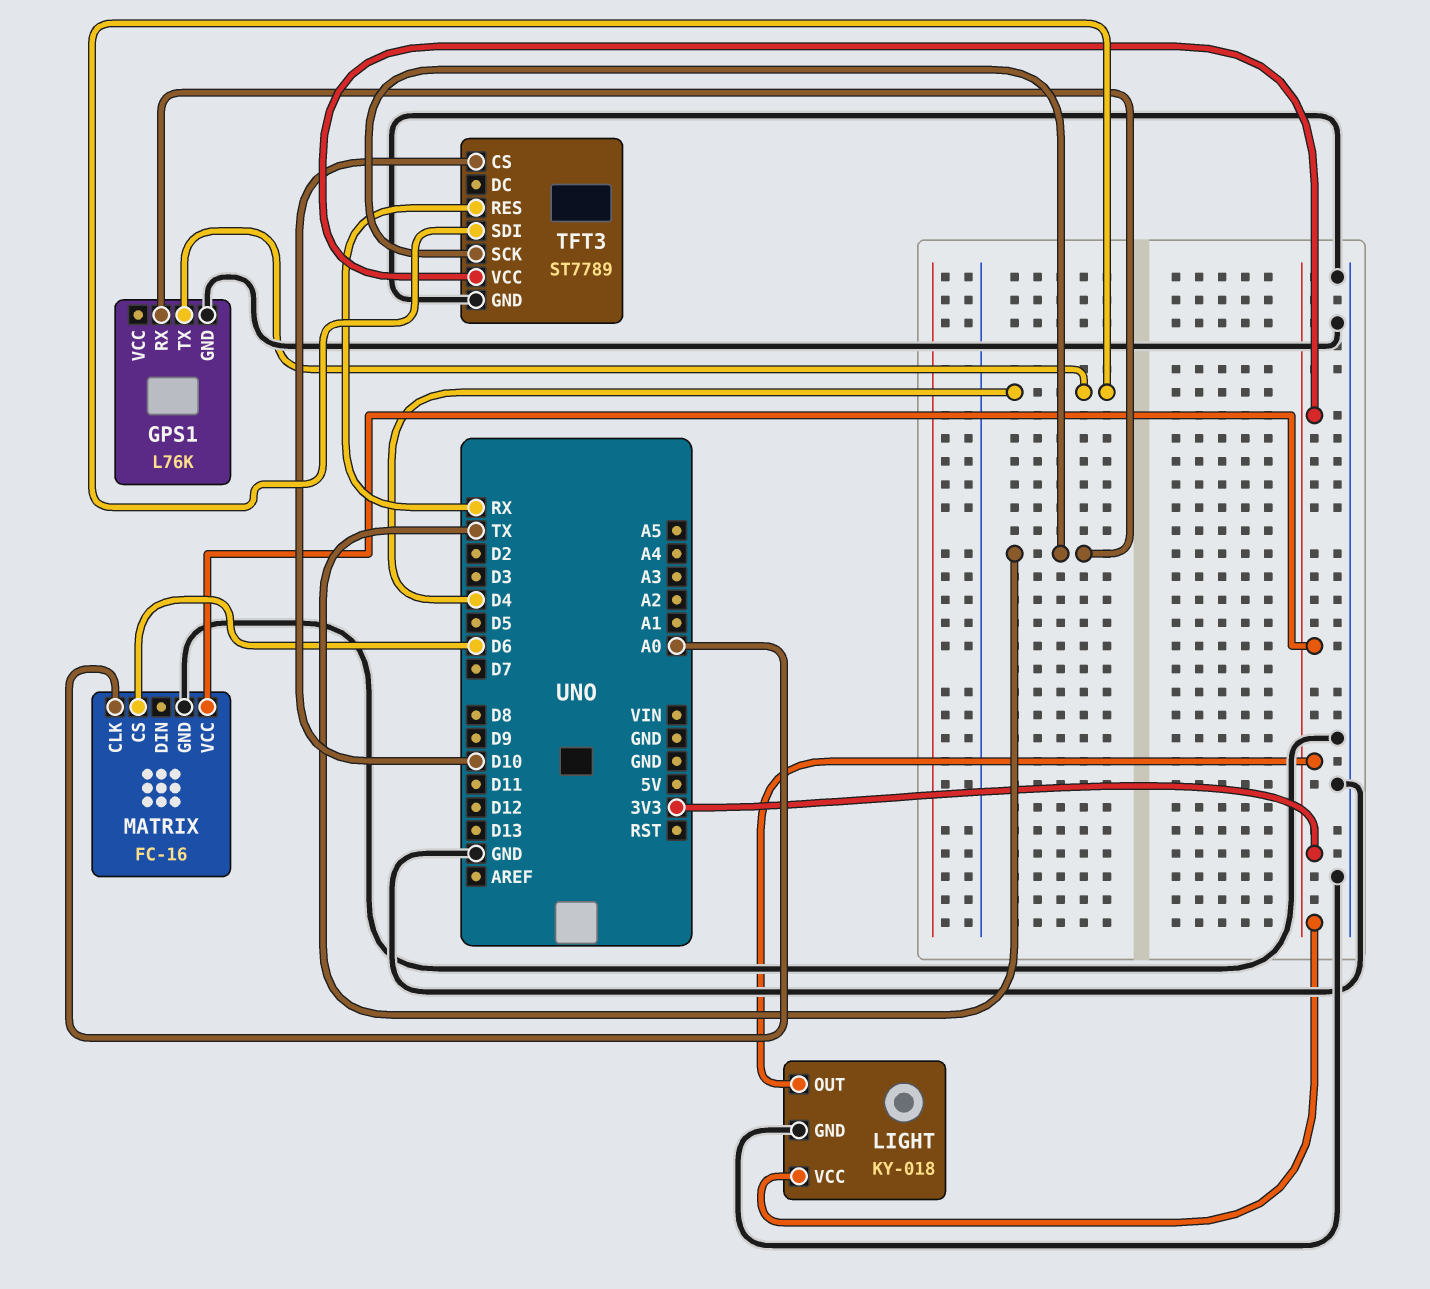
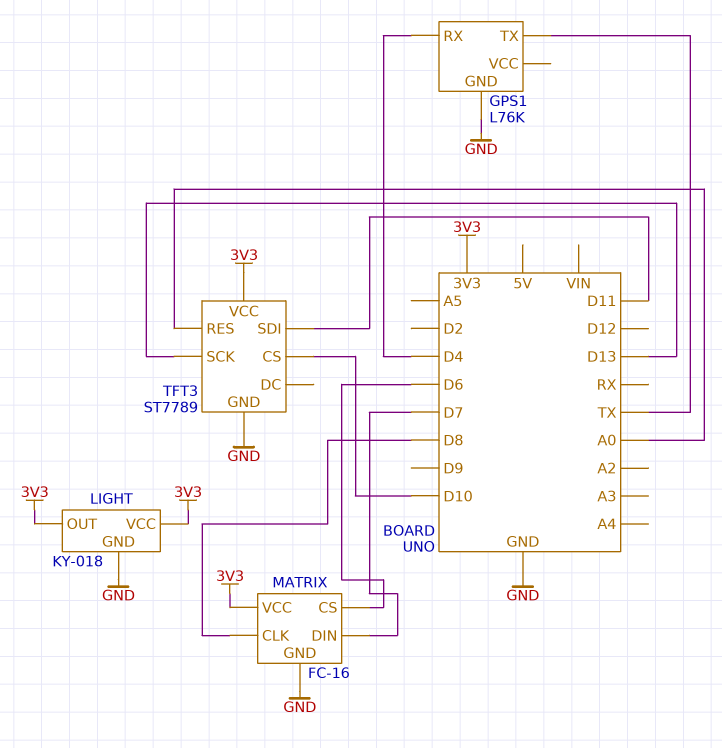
GPS1 pin RX: TX -> D4
GPS1 pin TX: D4 -> TX
MATRIX pin CLK: A0 -> D8
MATRIX pin DIN: none -> D7
TFT3 pin RES: RX -> A0
TFT3 pin SCK: TX -> D13
TFT3 pin SDI: D4 -> D11

